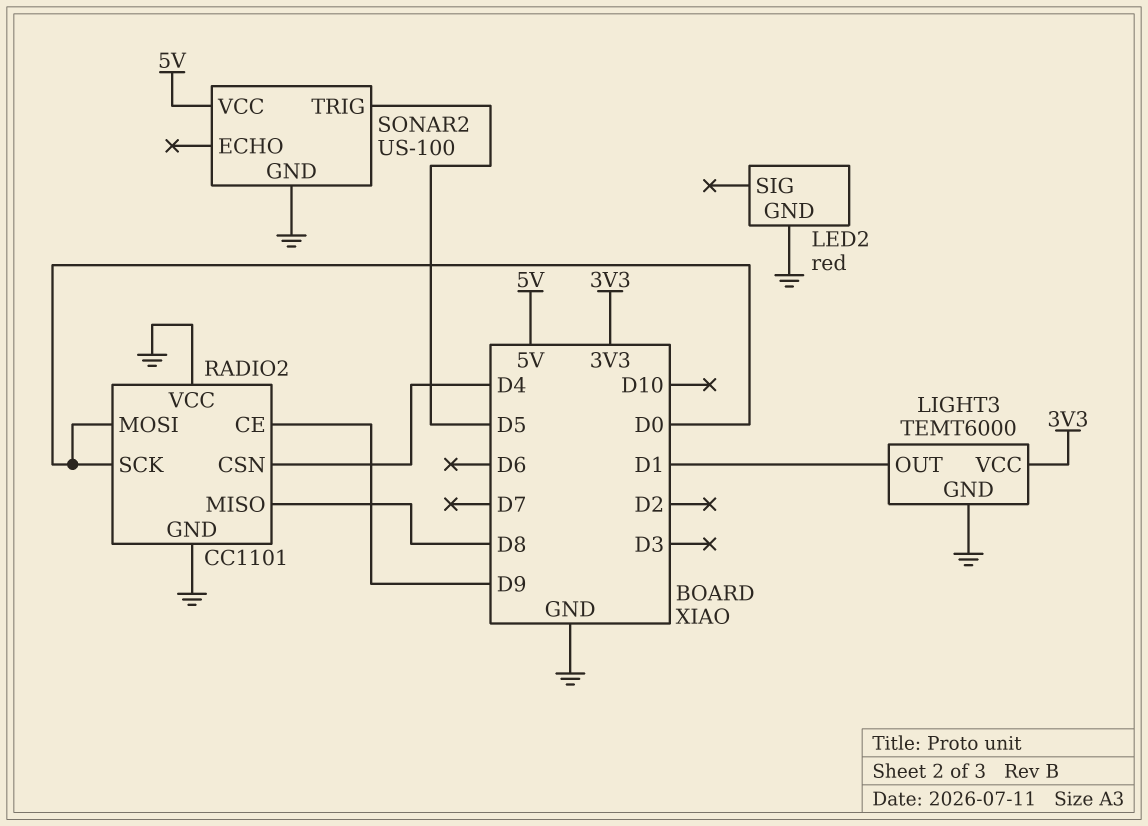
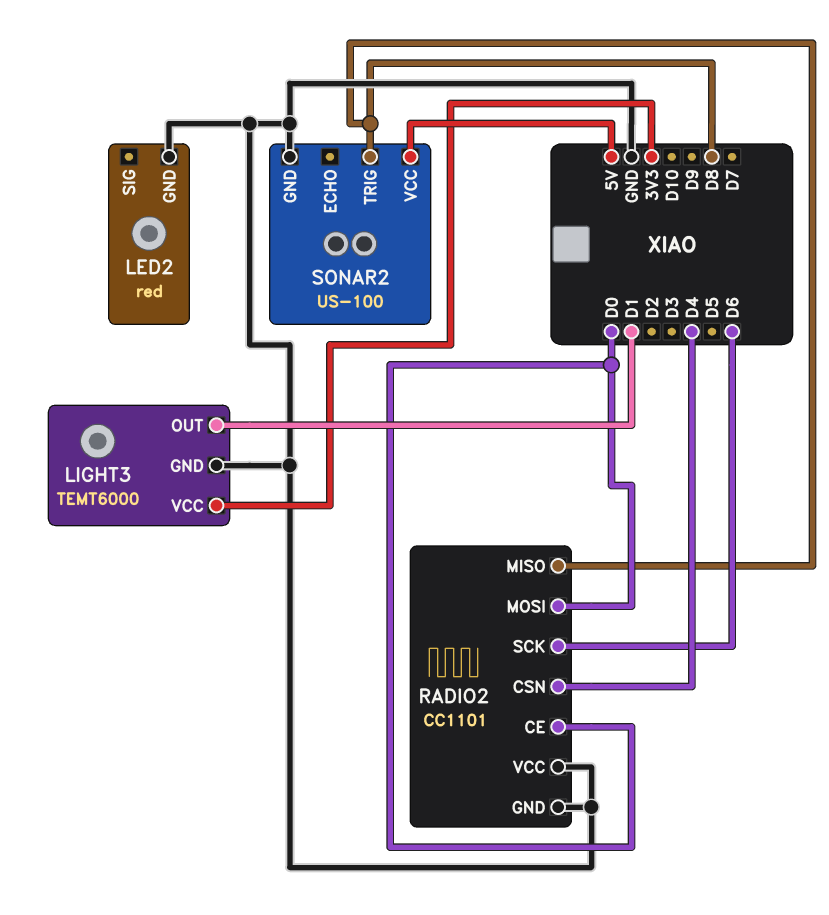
RADIO2 pin CE: D9 -> D0
RADIO2 pin SCK: D0 -> D6
SONAR2 pin TRIG: D5 -> D8

